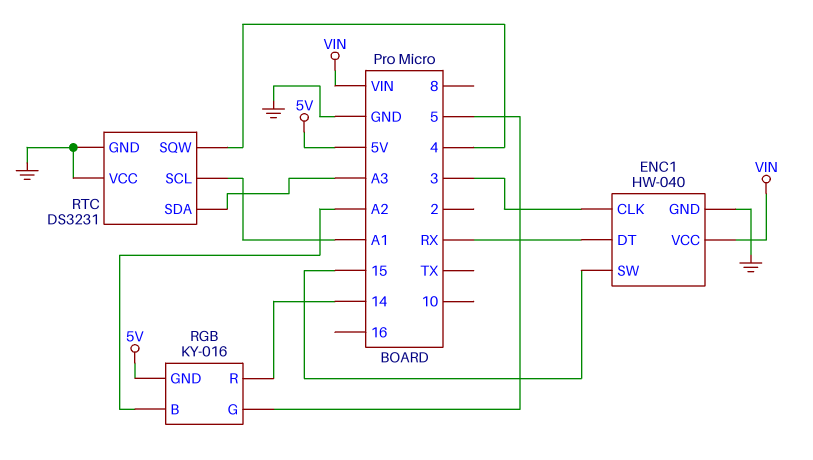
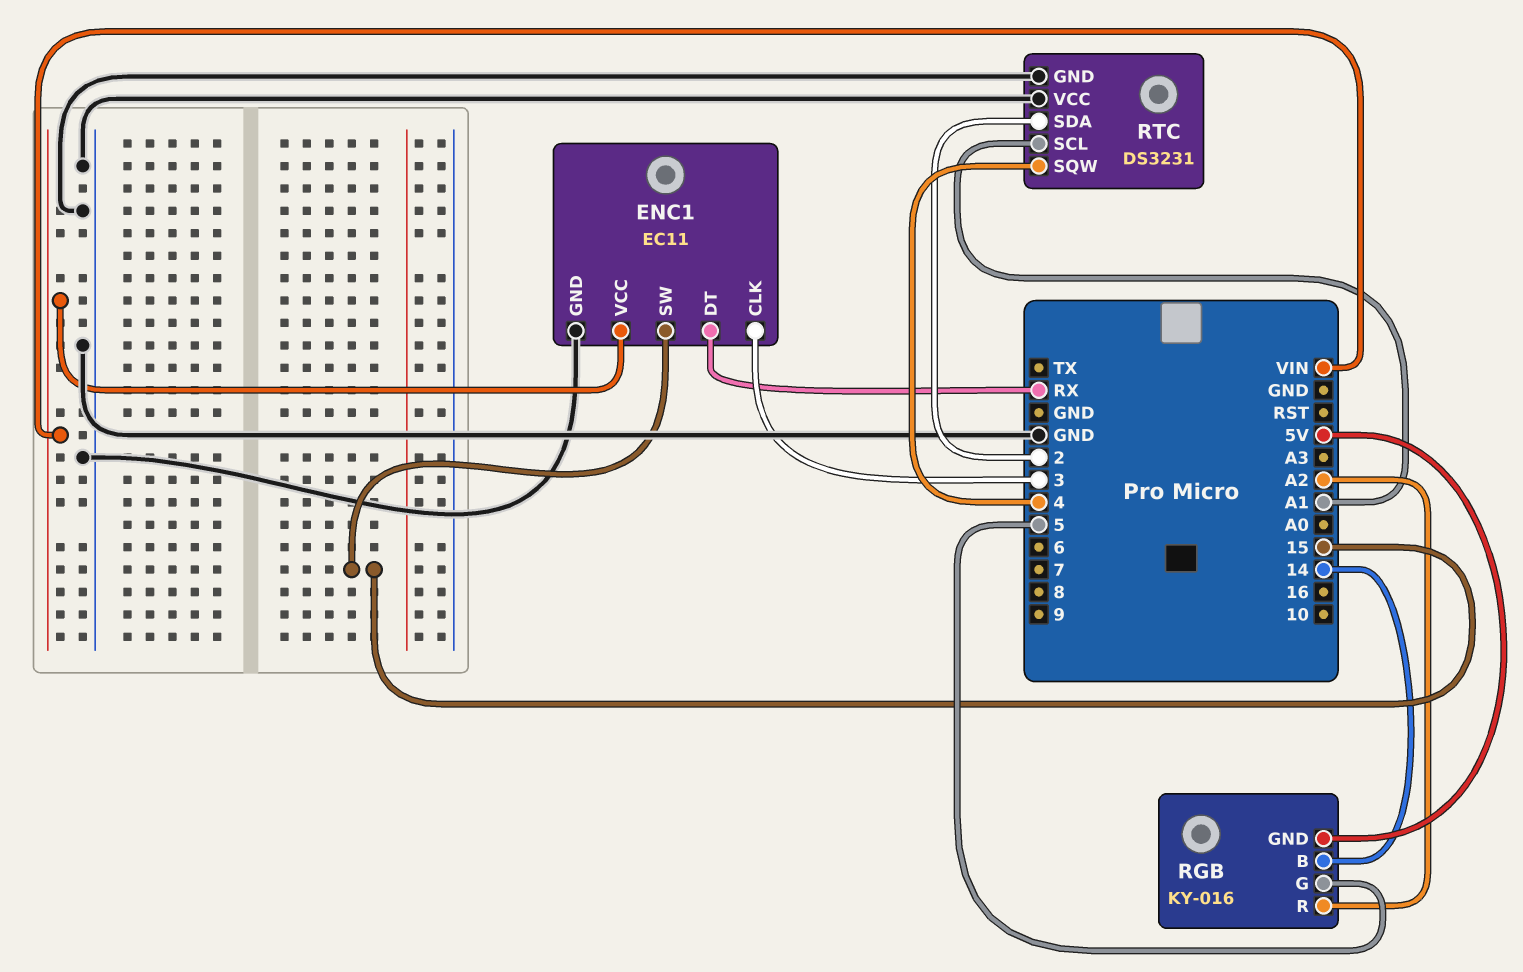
ENC1: HW-040 -> EC11
RGB pin B: A2 -> 14
RGB pin R: 14 -> A2
RTC pin SDA: A3 -> 2

